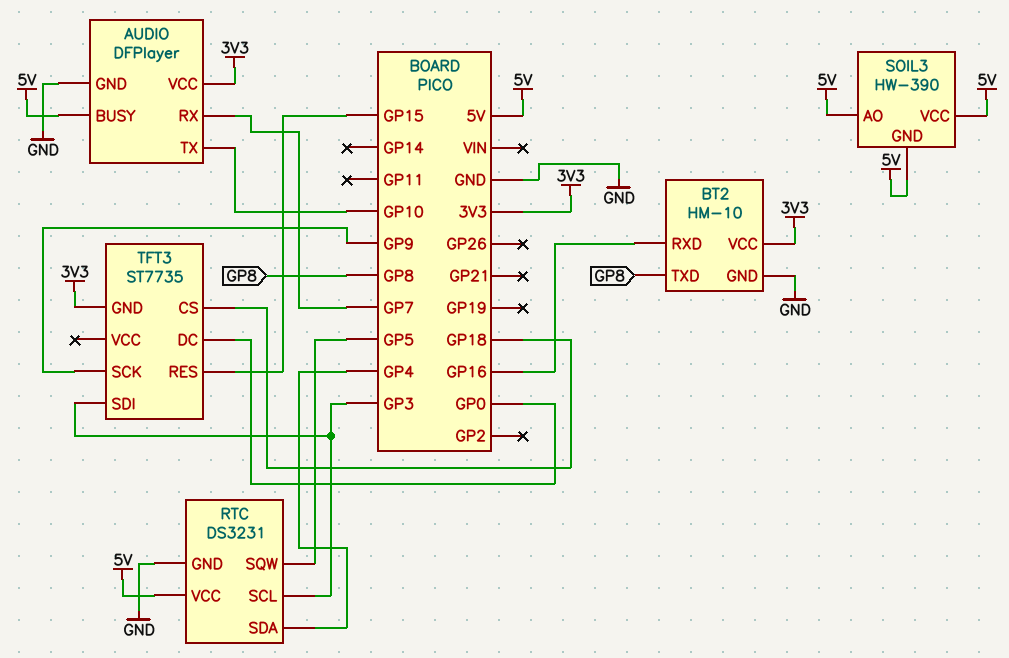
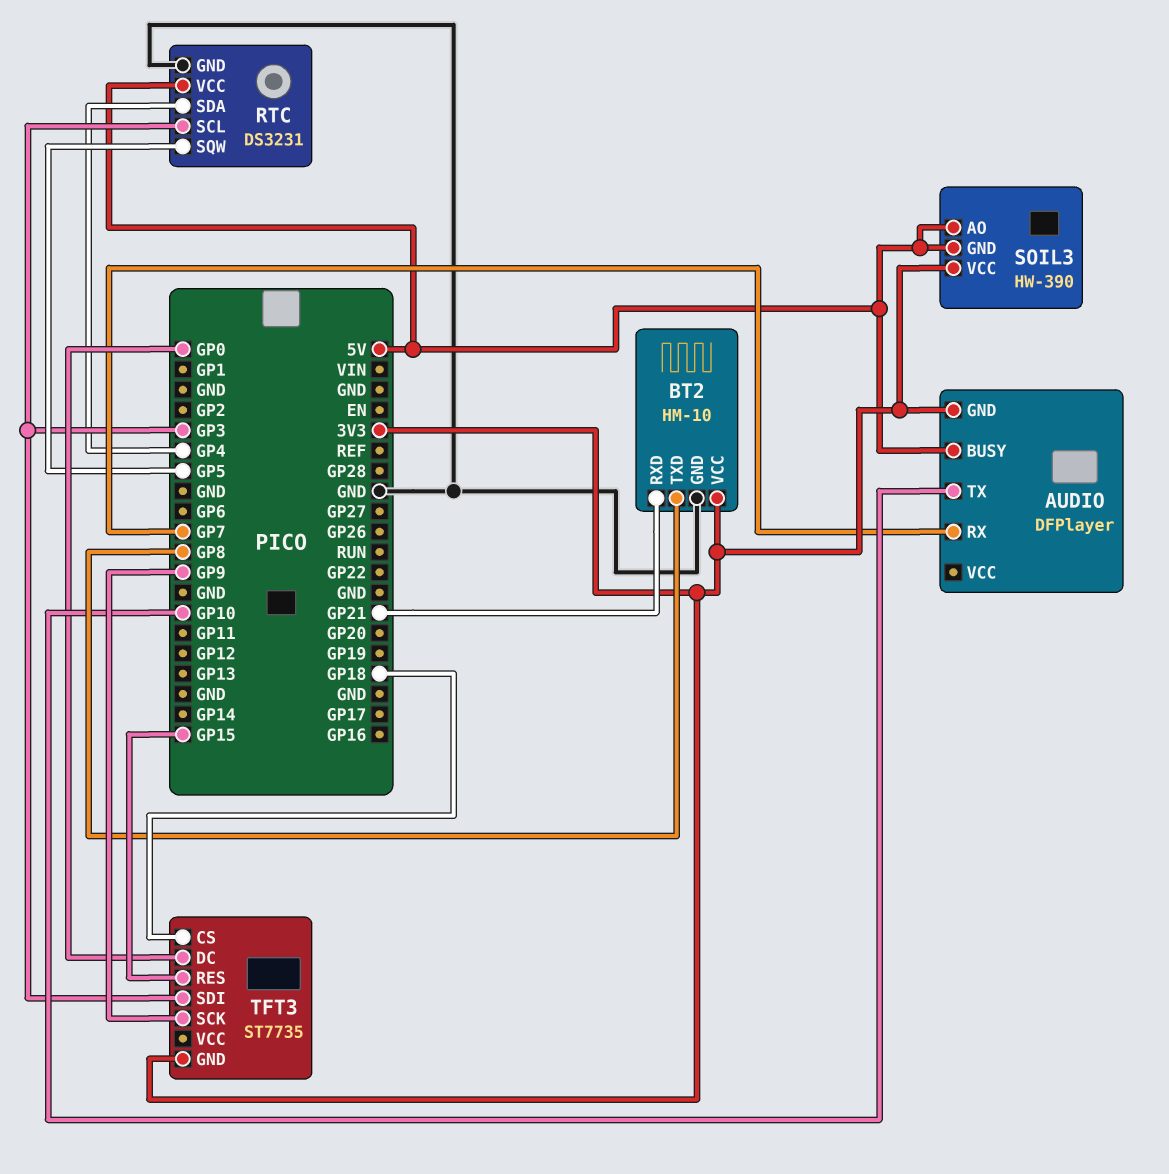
AUDIO pin GND: GND -> 3V3
AUDIO pin VCC: 3V3 -> none
BT2 pin RXD: GP16 -> GP21
SOIL3 pin VCC: 5V -> 3V3

